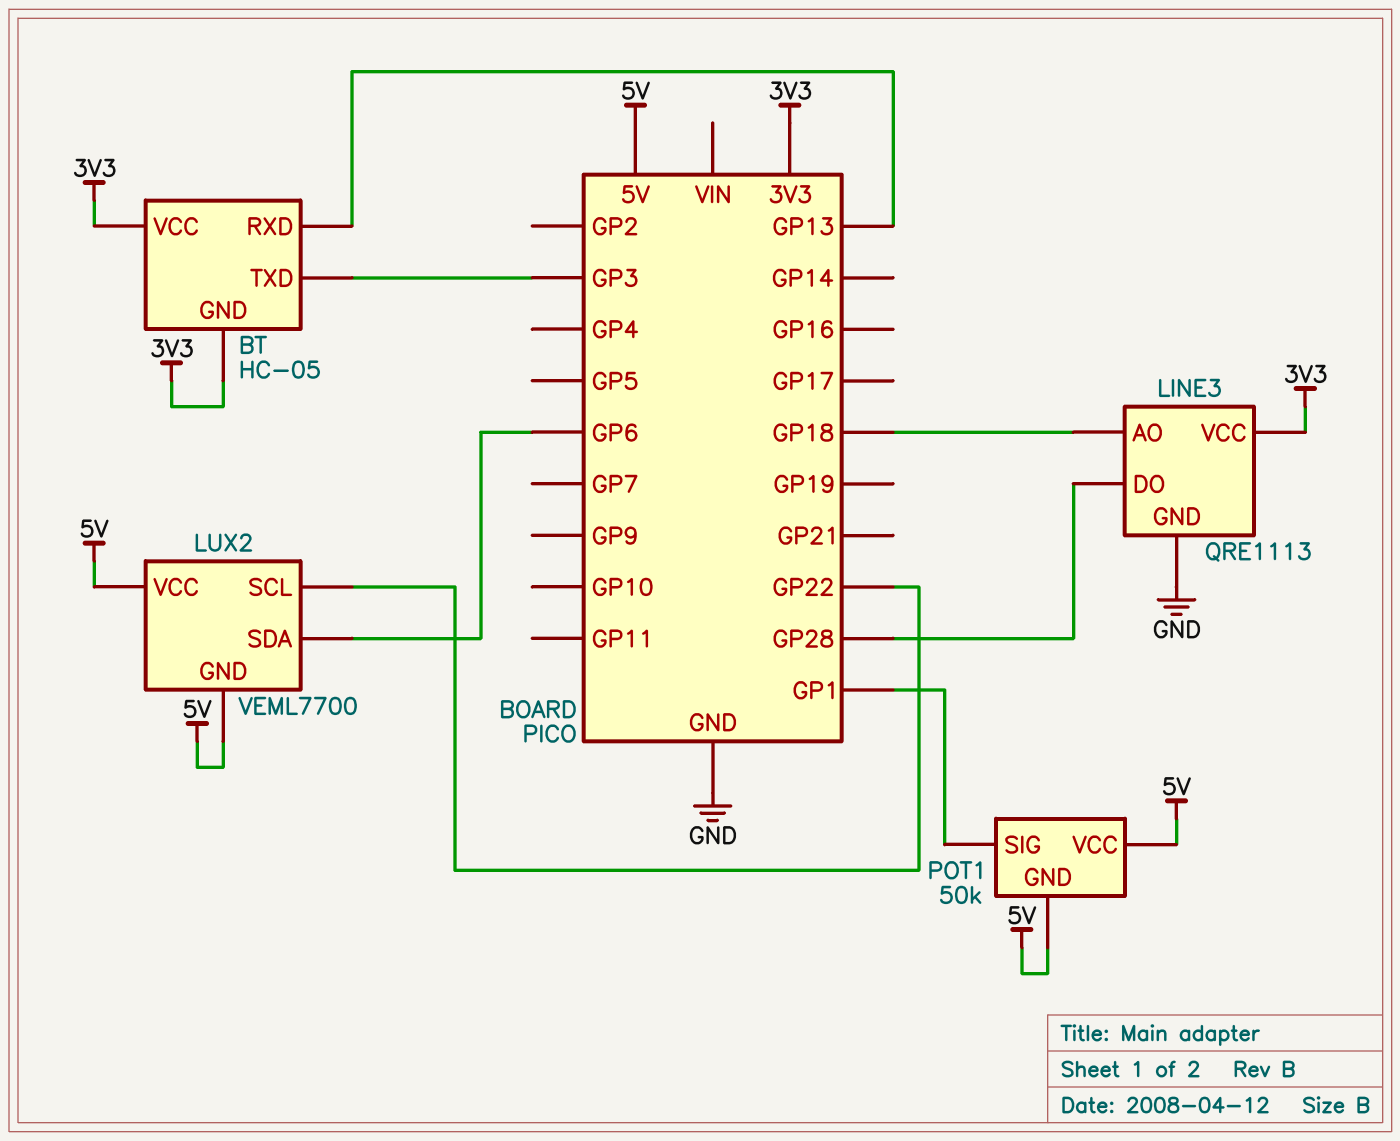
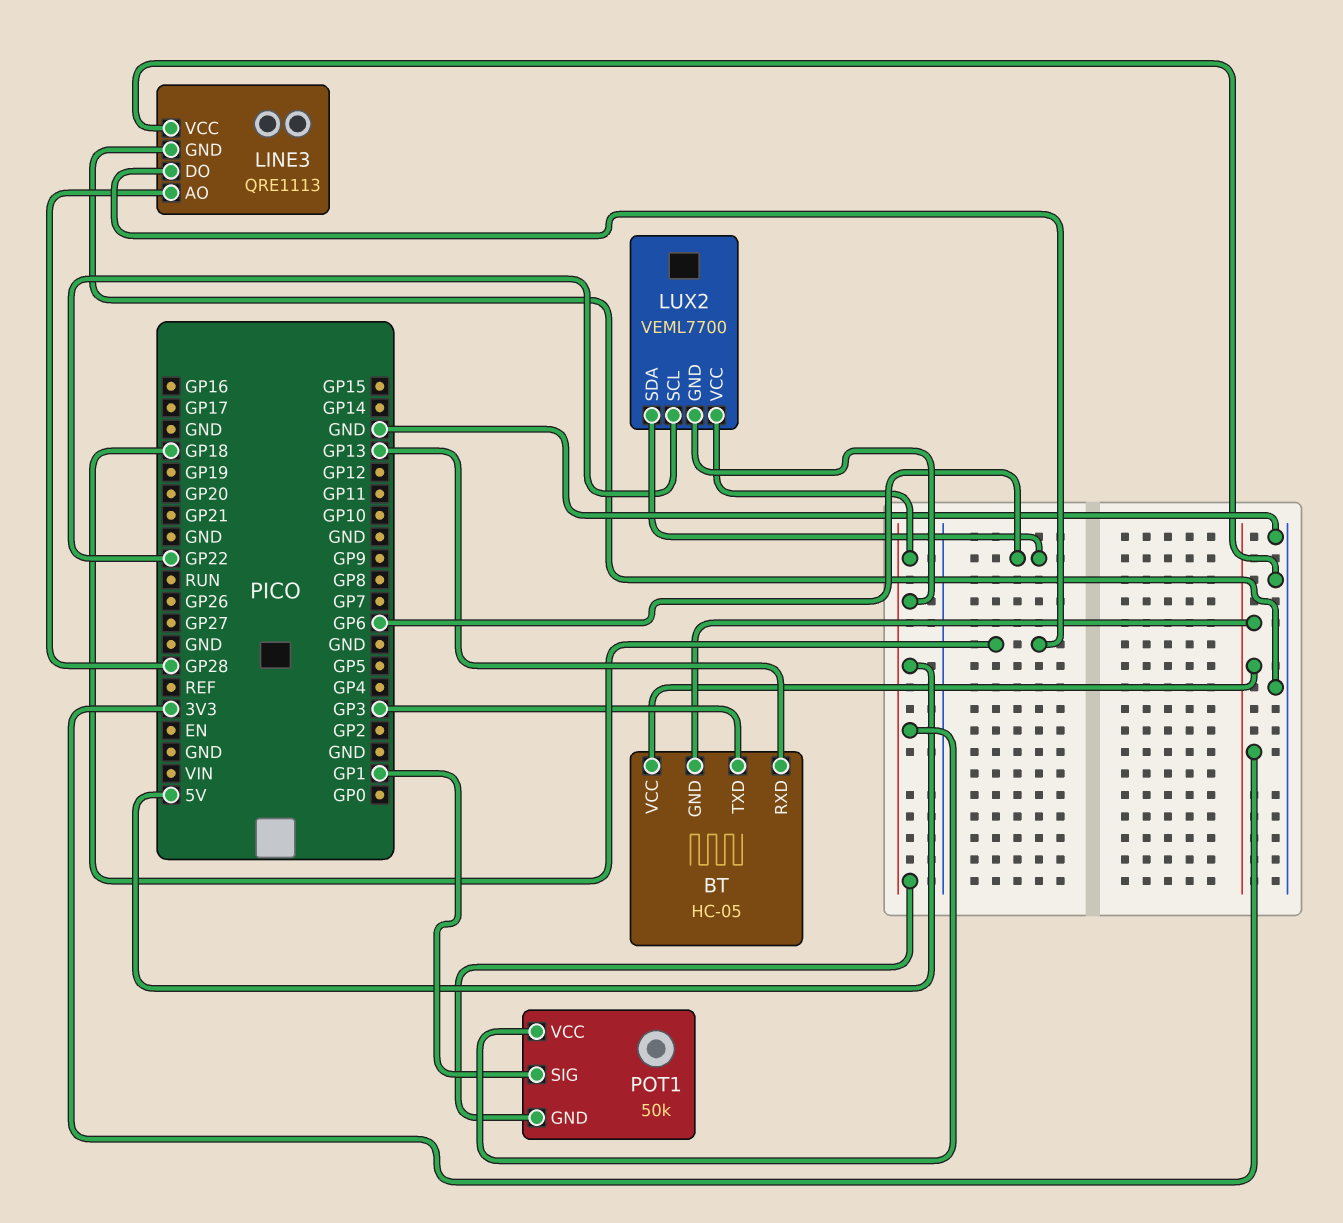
LINE3 pin AO: GP18 -> GP28
LINE3 pin DO: GP28 -> GP18
LINE3 pin VCC: 3V3 -> GND

